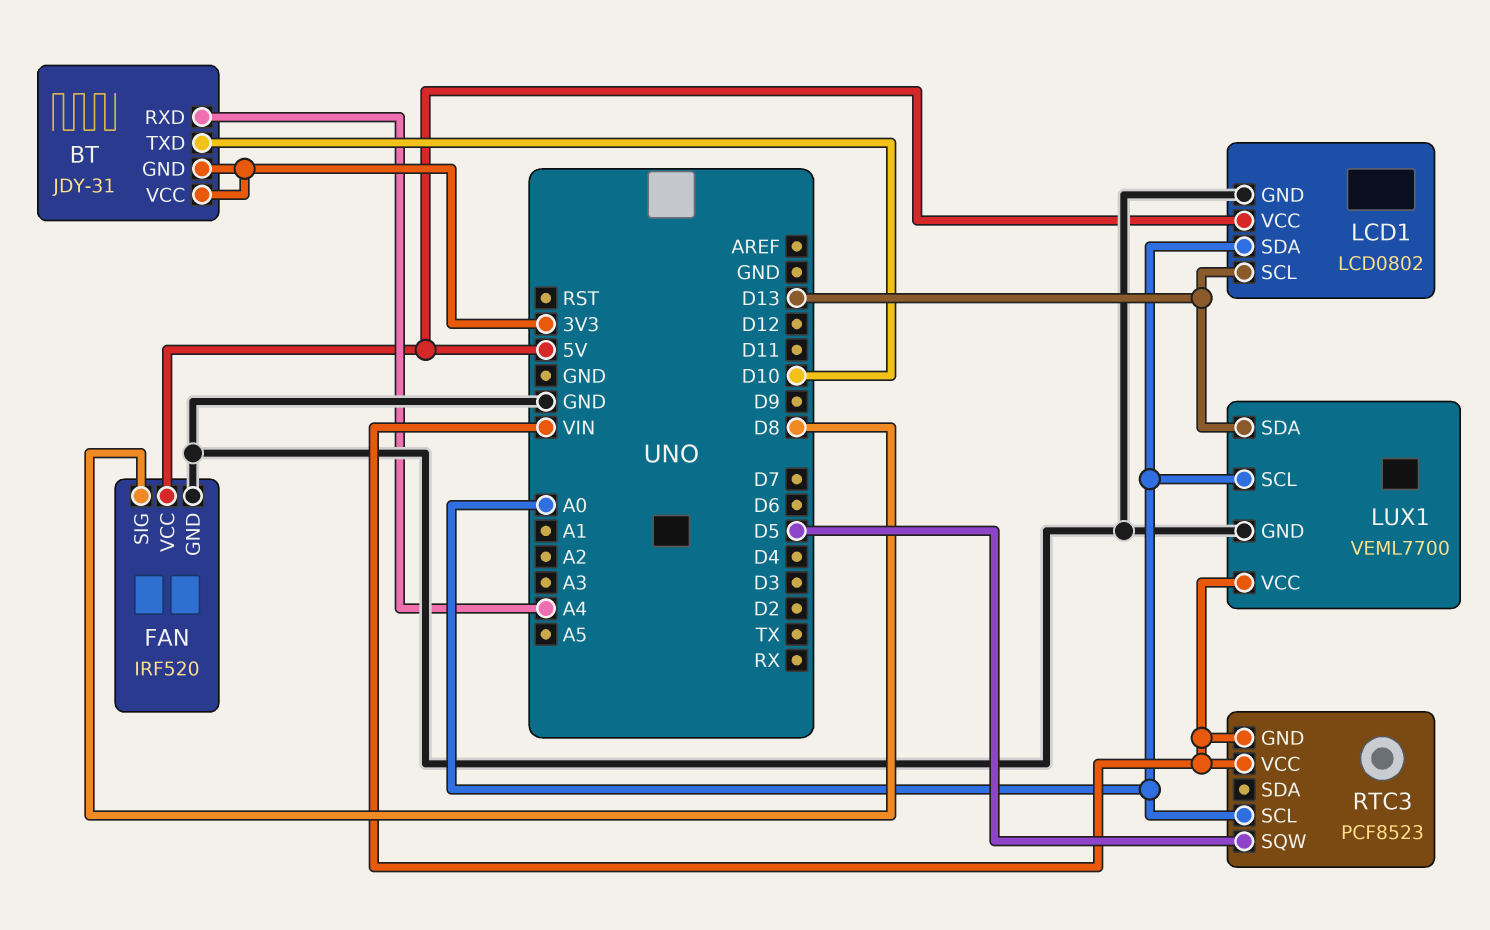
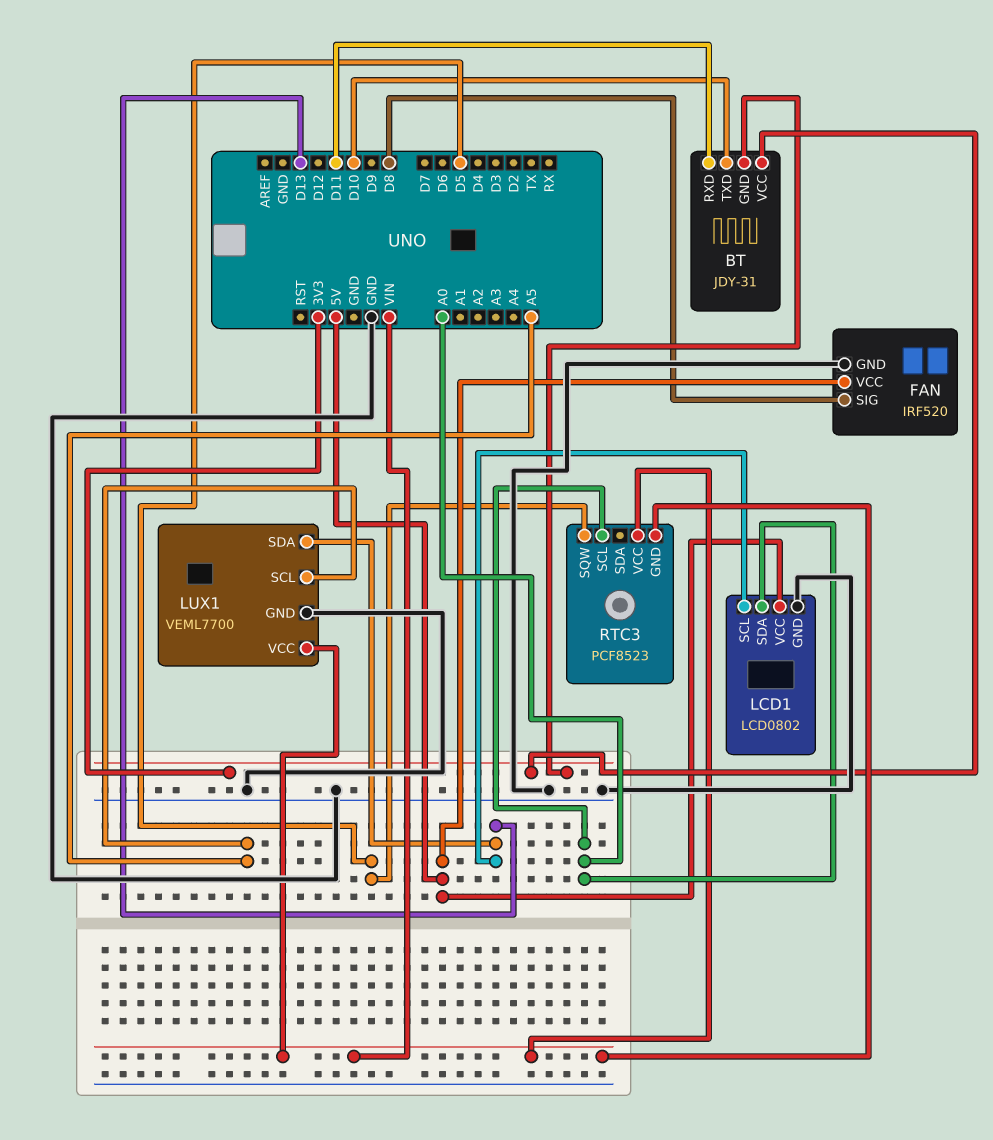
BT pin RXD: A4 -> D11
LUX1 pin SCL: A0 -> A5

